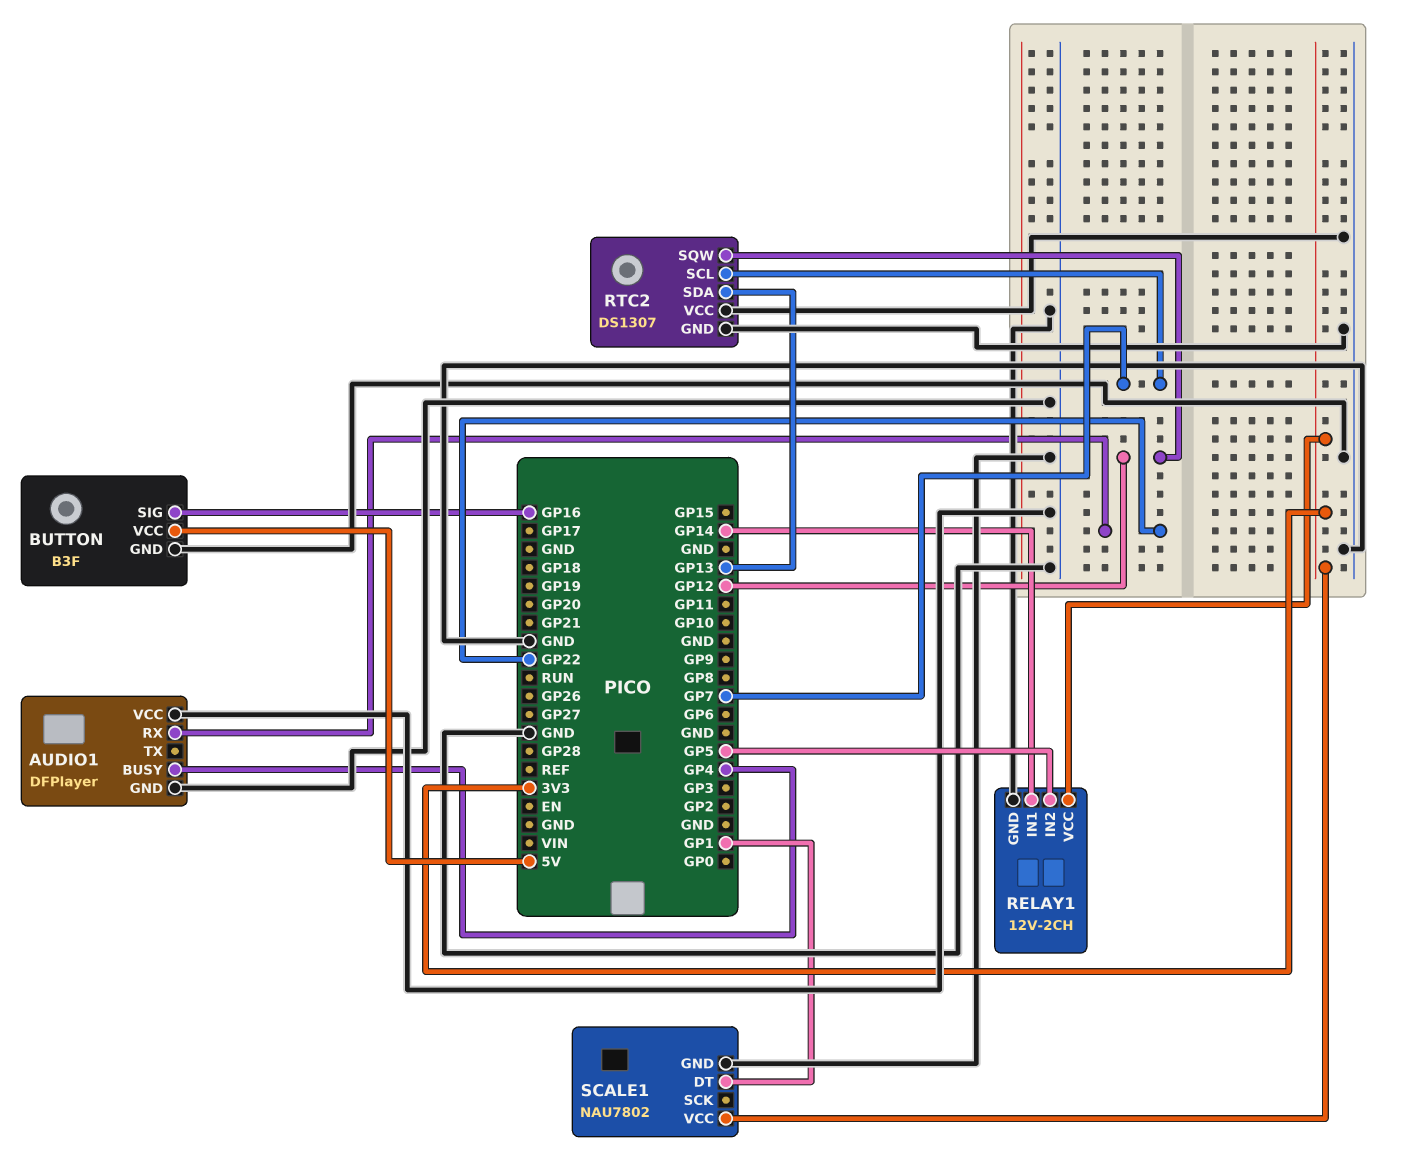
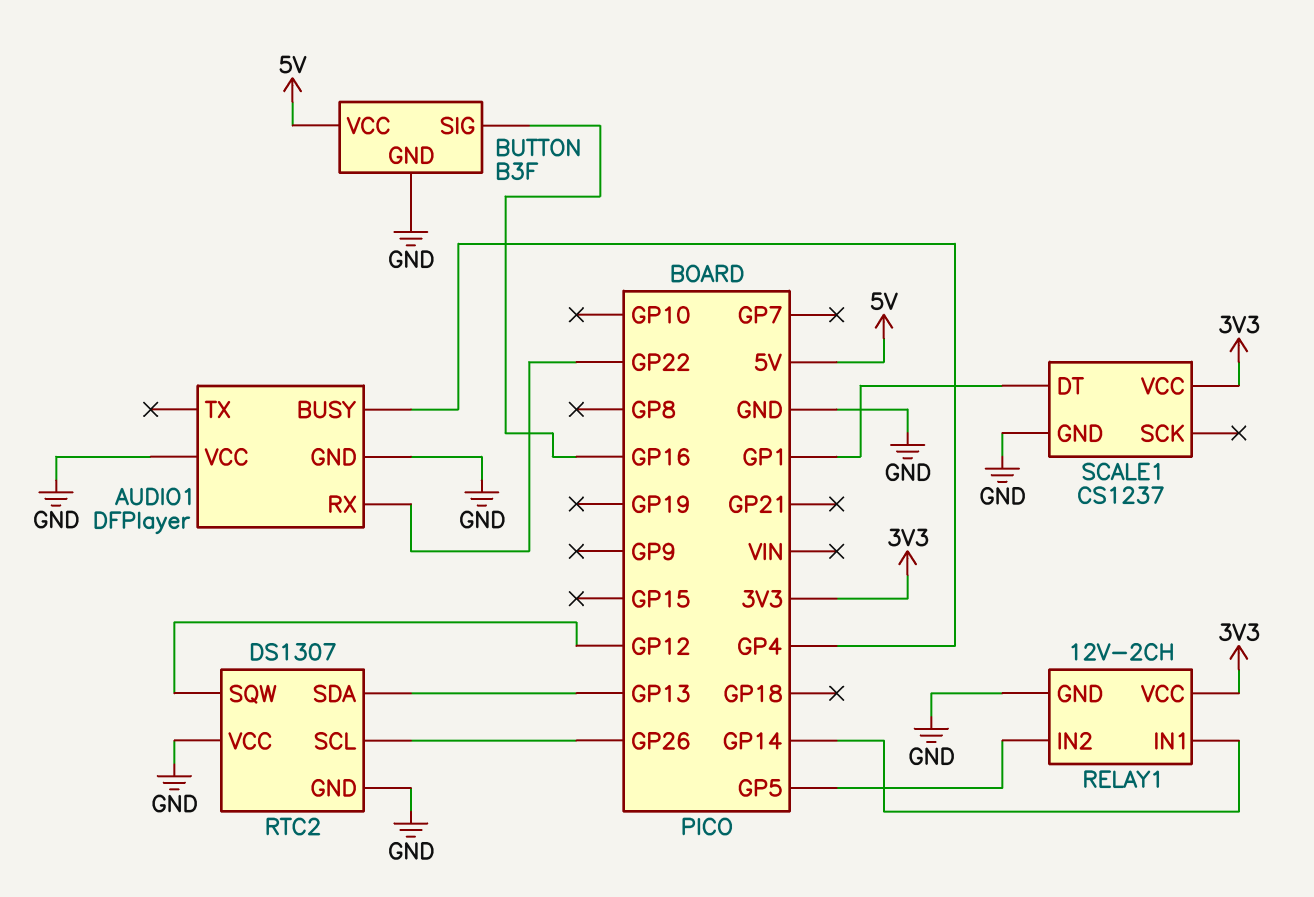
RTC2 pin SCL: GP7 -> GP26
SCALE1: NAU7802 -> CS1237

